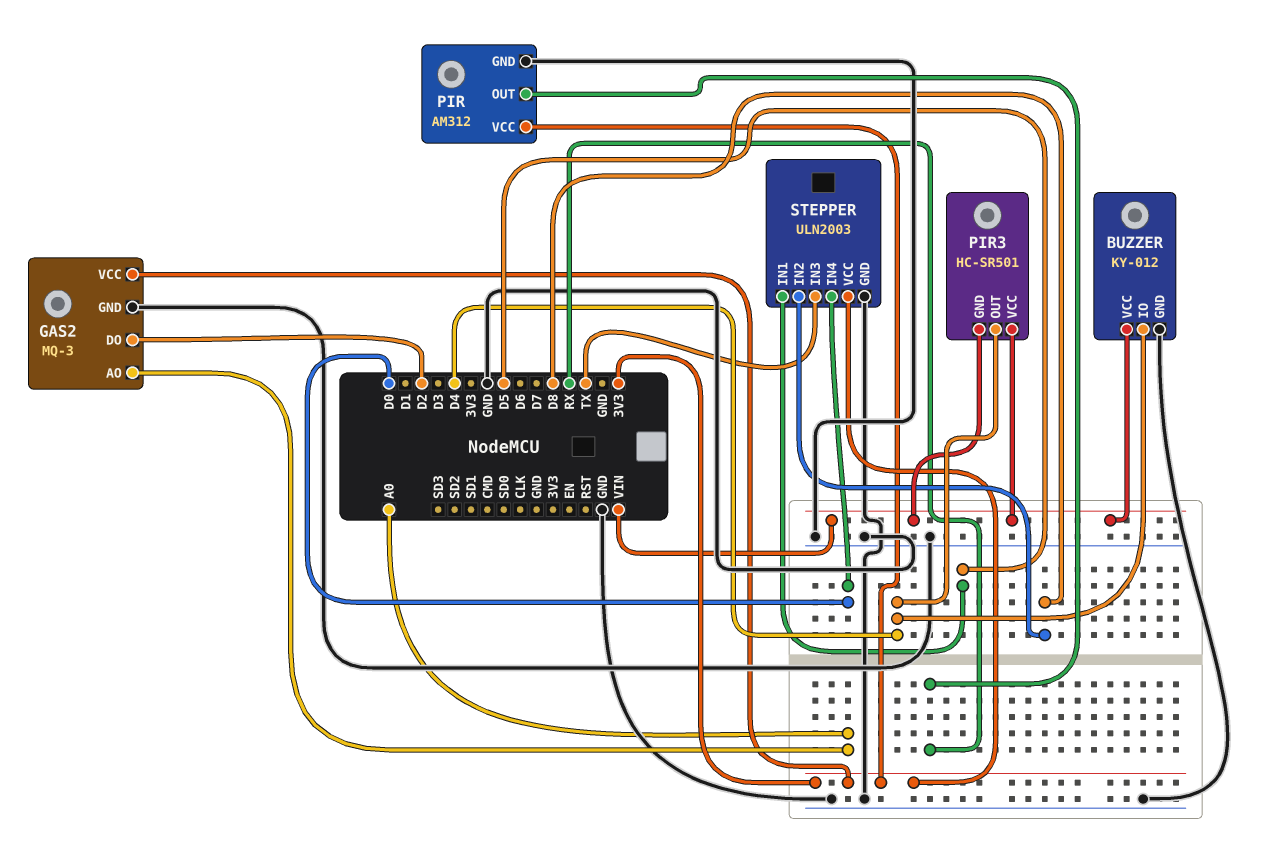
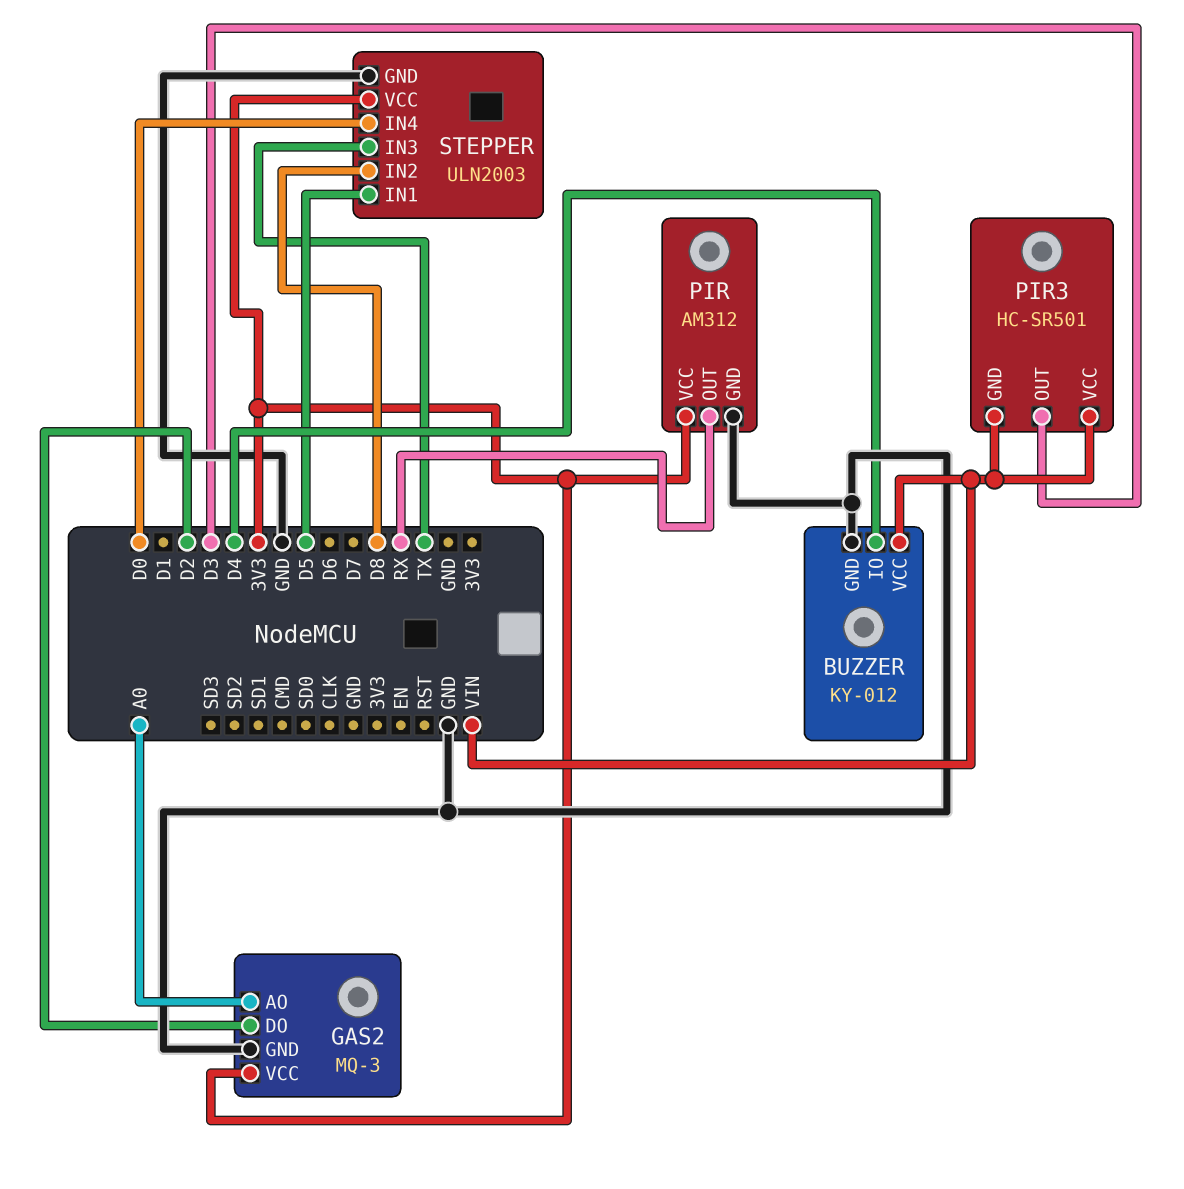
PIR3 pin OUT: D4 -> D3

